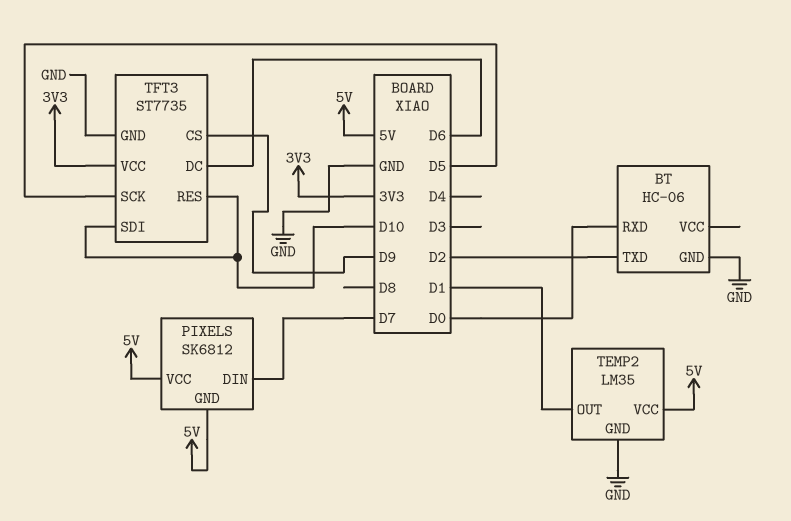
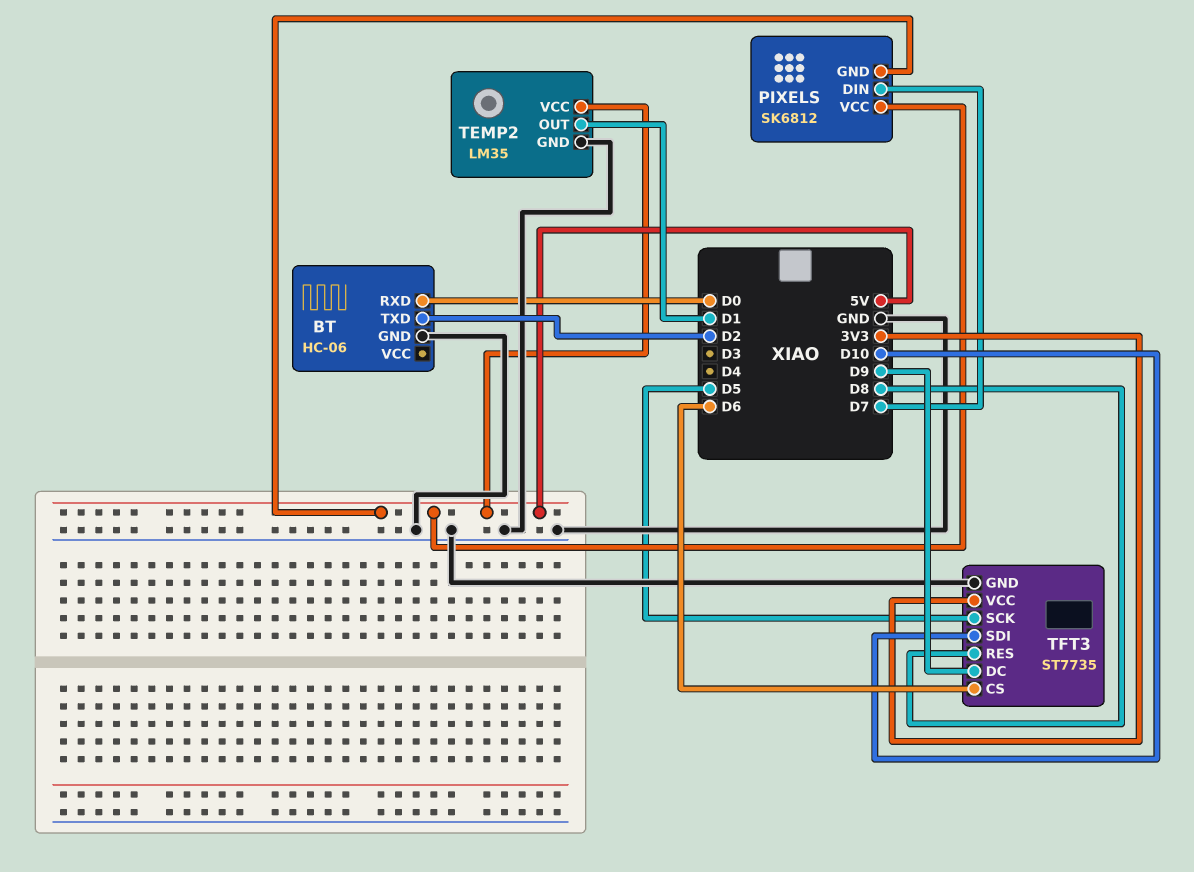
TFT3 pin CS: D9 -> D6
TFT3 pin DC: D6 -> D9
TFT3 pin RES: D10 -> D8

